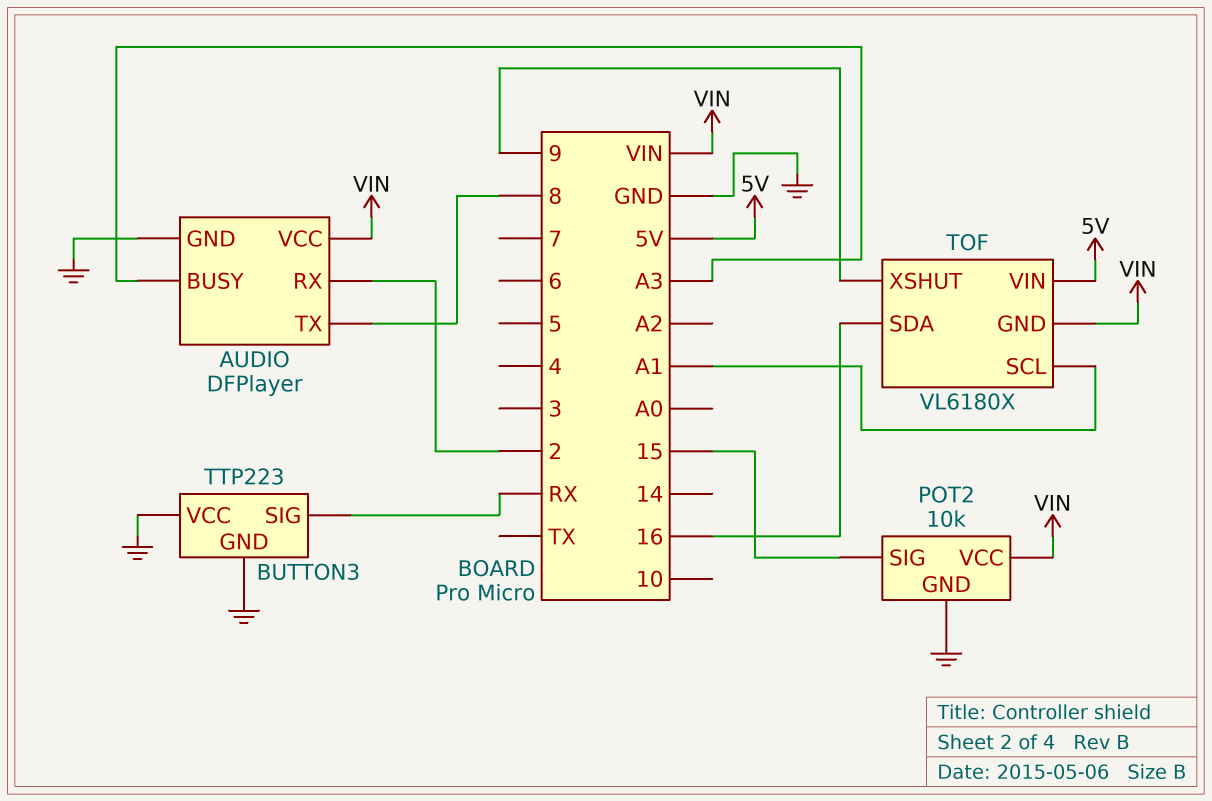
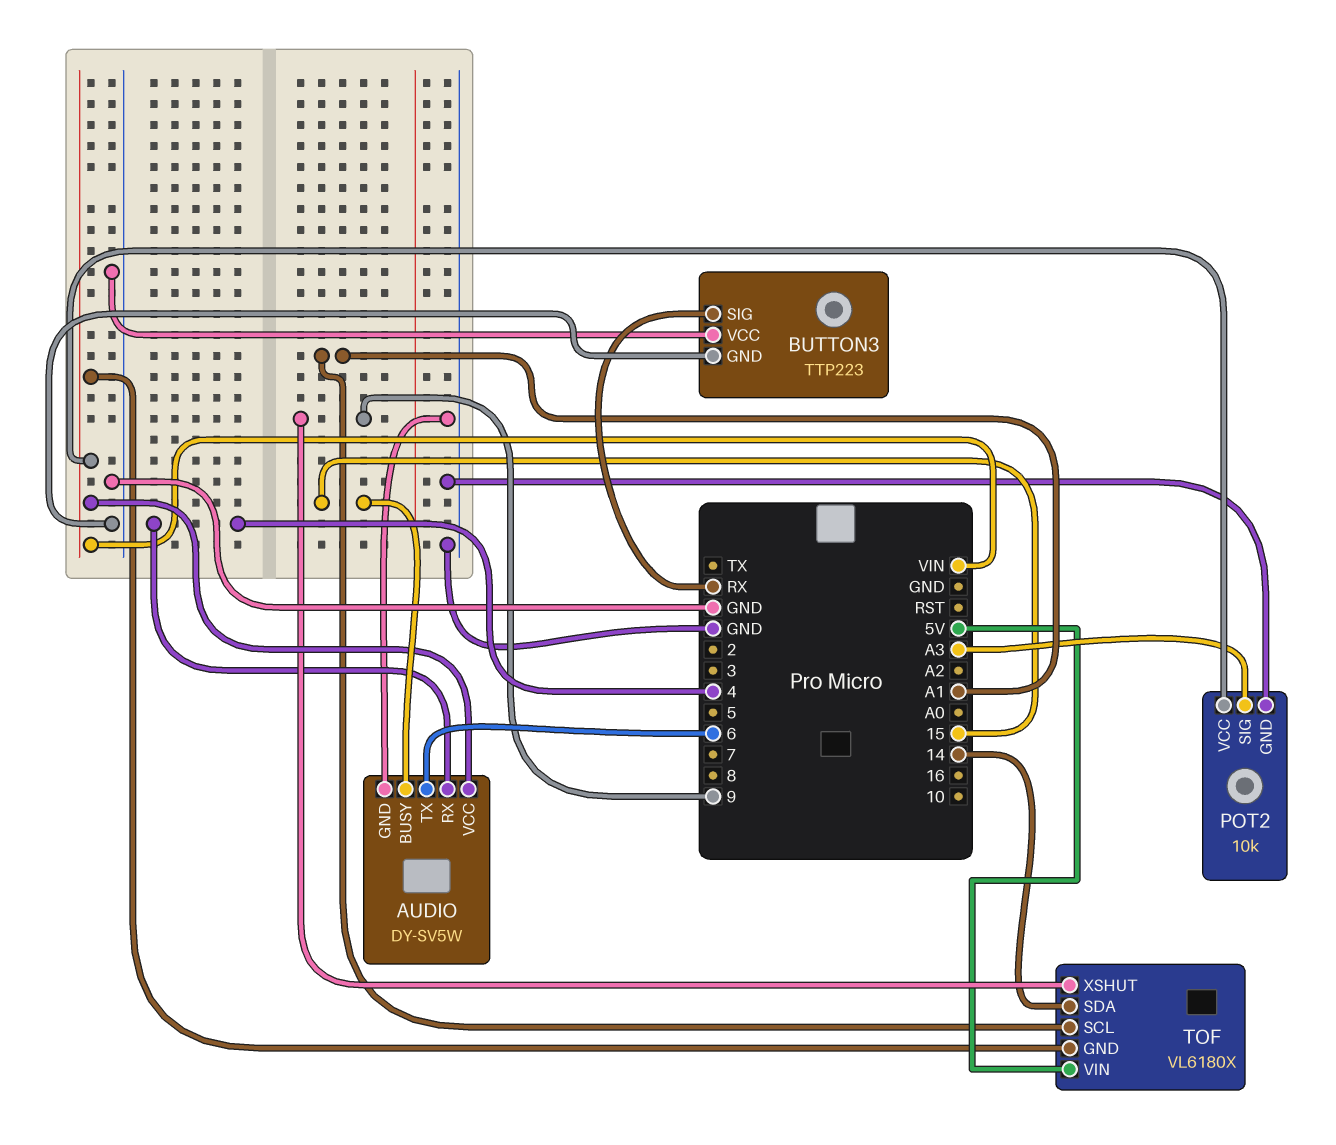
AUDIO: DFPlayer -> DY-SV5W
AUDIO pin BUSY: A3 -> 15
AUDIO pin RX: 2 -> 4
AUDIO pin TX: 8 -> 6
POT2 pin SIG: 15 -> A3
TOF pin SDA: 16 -> 14

